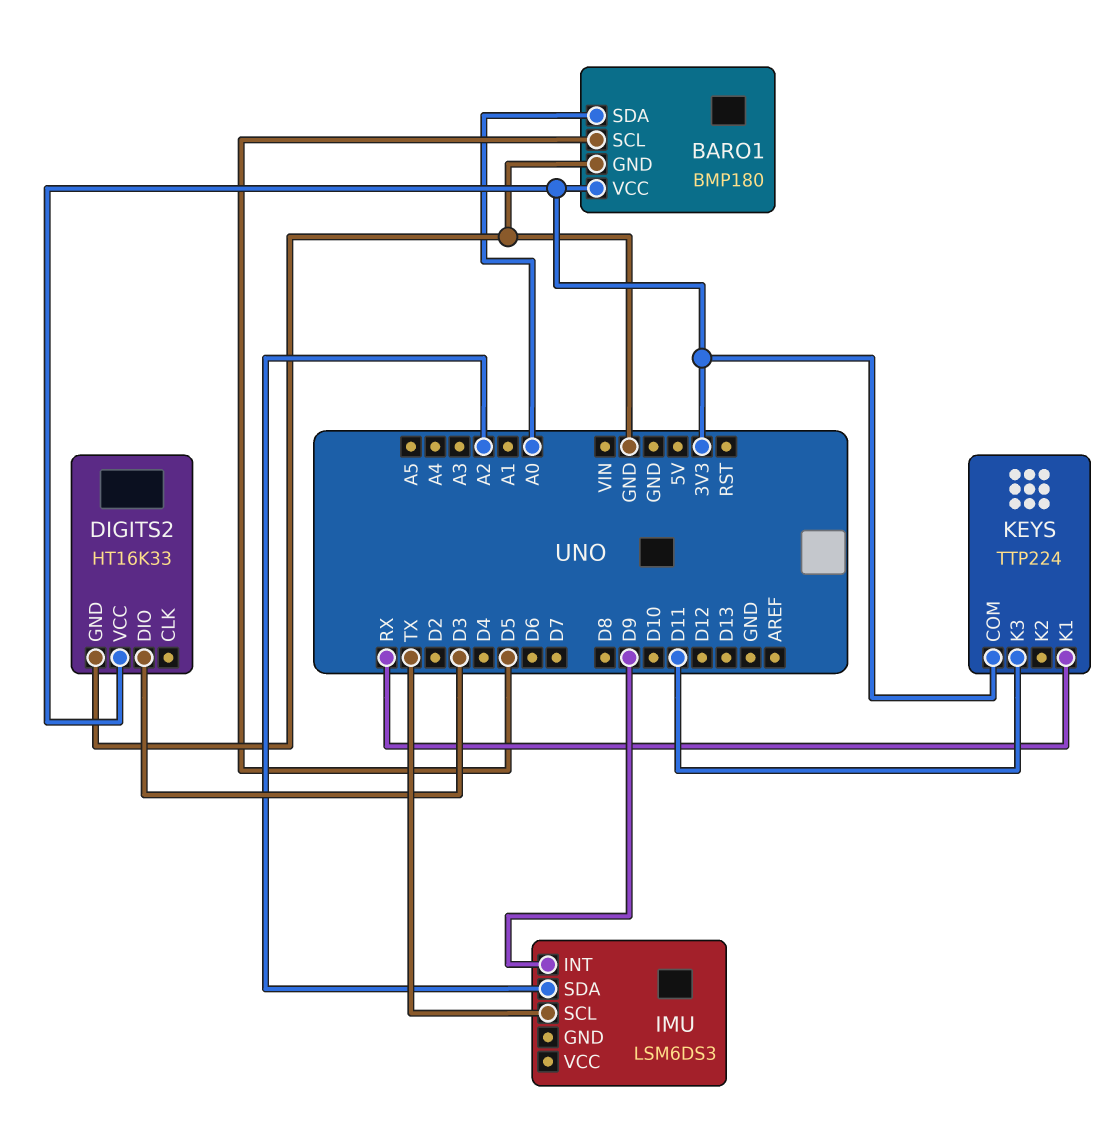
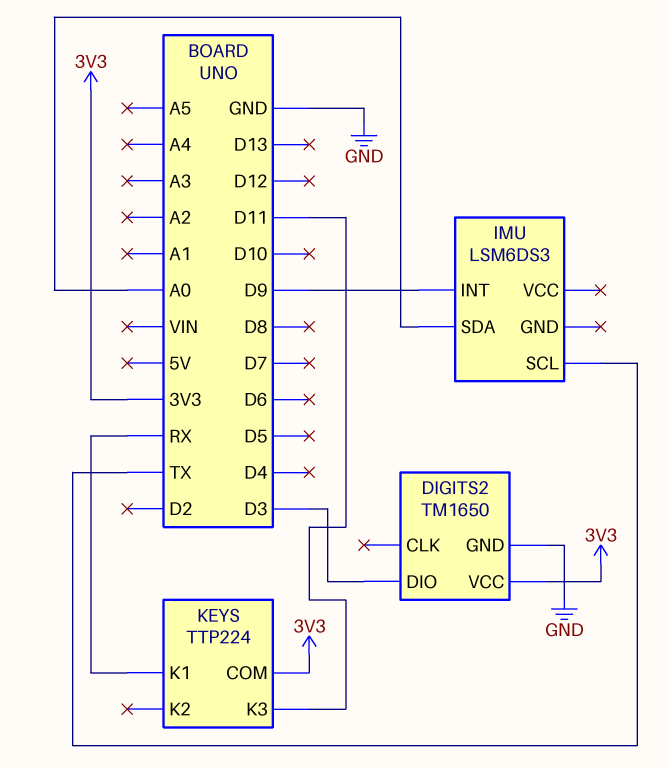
BARO1: BMP180 -> none
BARO1 pin GND: GND -> none
BARO1 pin SCL: D5 -> none
BARO1 pin SDA: A0 -> none
BARO1 pin VCC: 3V3 -> none
DIGITS2: HT16K33 -> TM1650
IMU pin SDA: A2 -> A0

